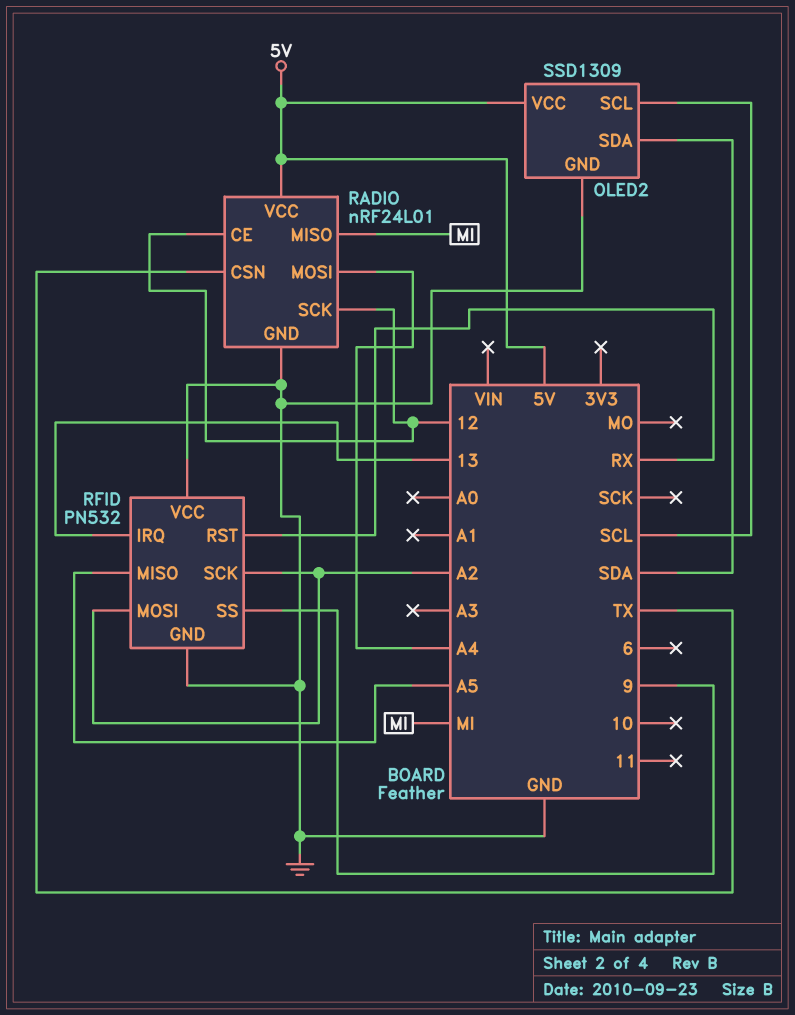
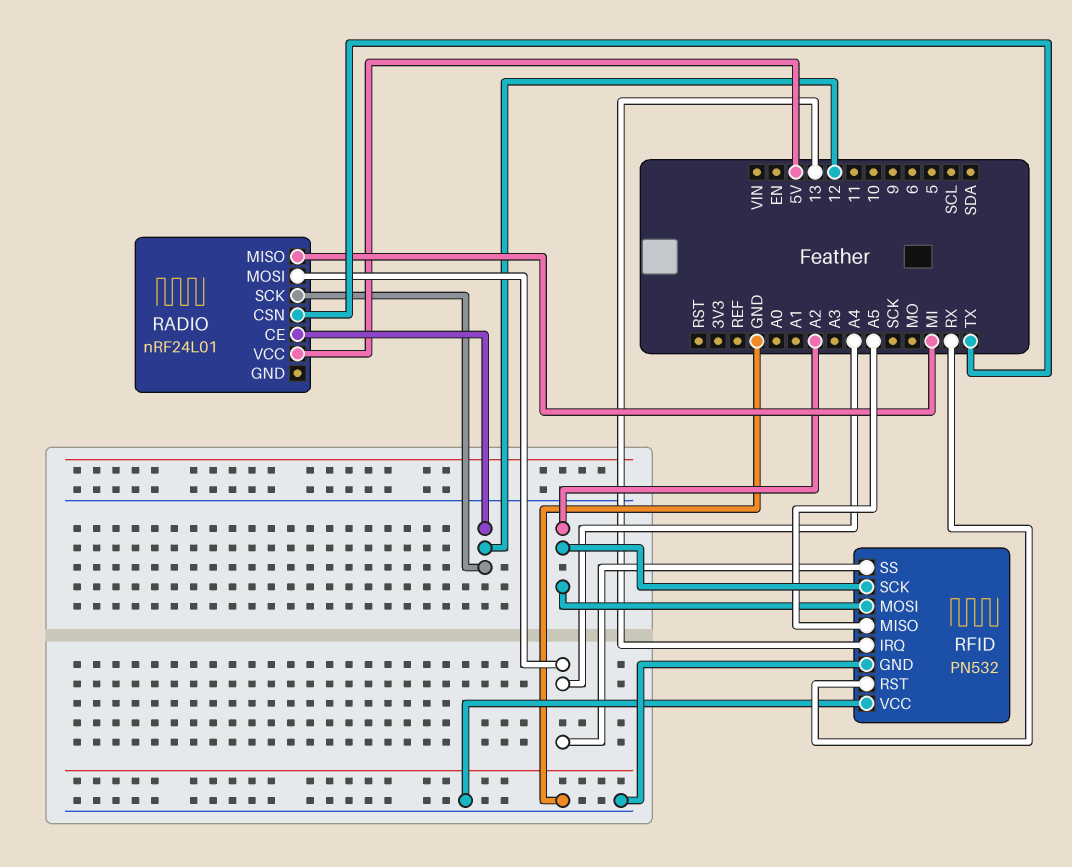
OLED2: SSD1309 -> none
OLED2 pin GND: GND -> none
OLED2 pin SCL: SCL -> none
OLED2 pin SDA: SDA -> none
OLED2 pin VCC: 5V -> none
RADIO pin GND: GND -> none
RFID pin SS: 9 -> A4

